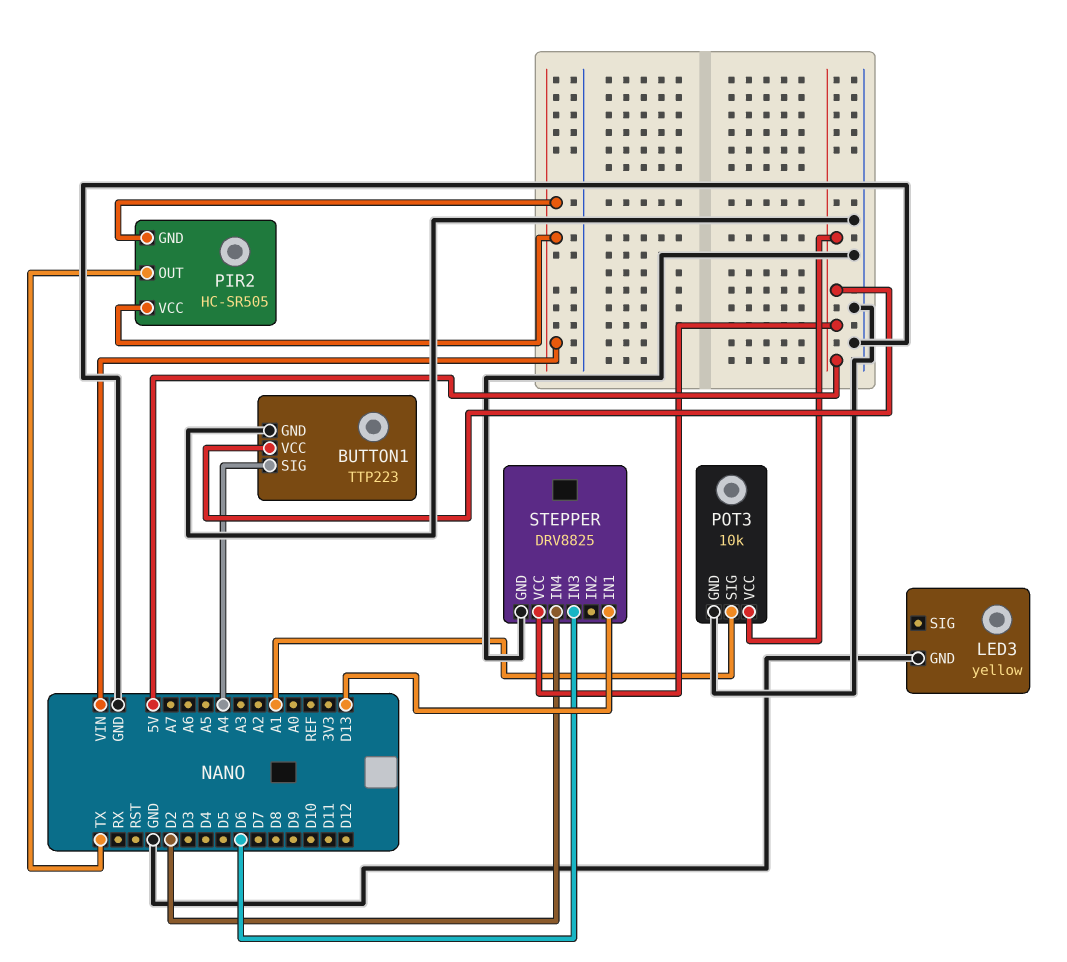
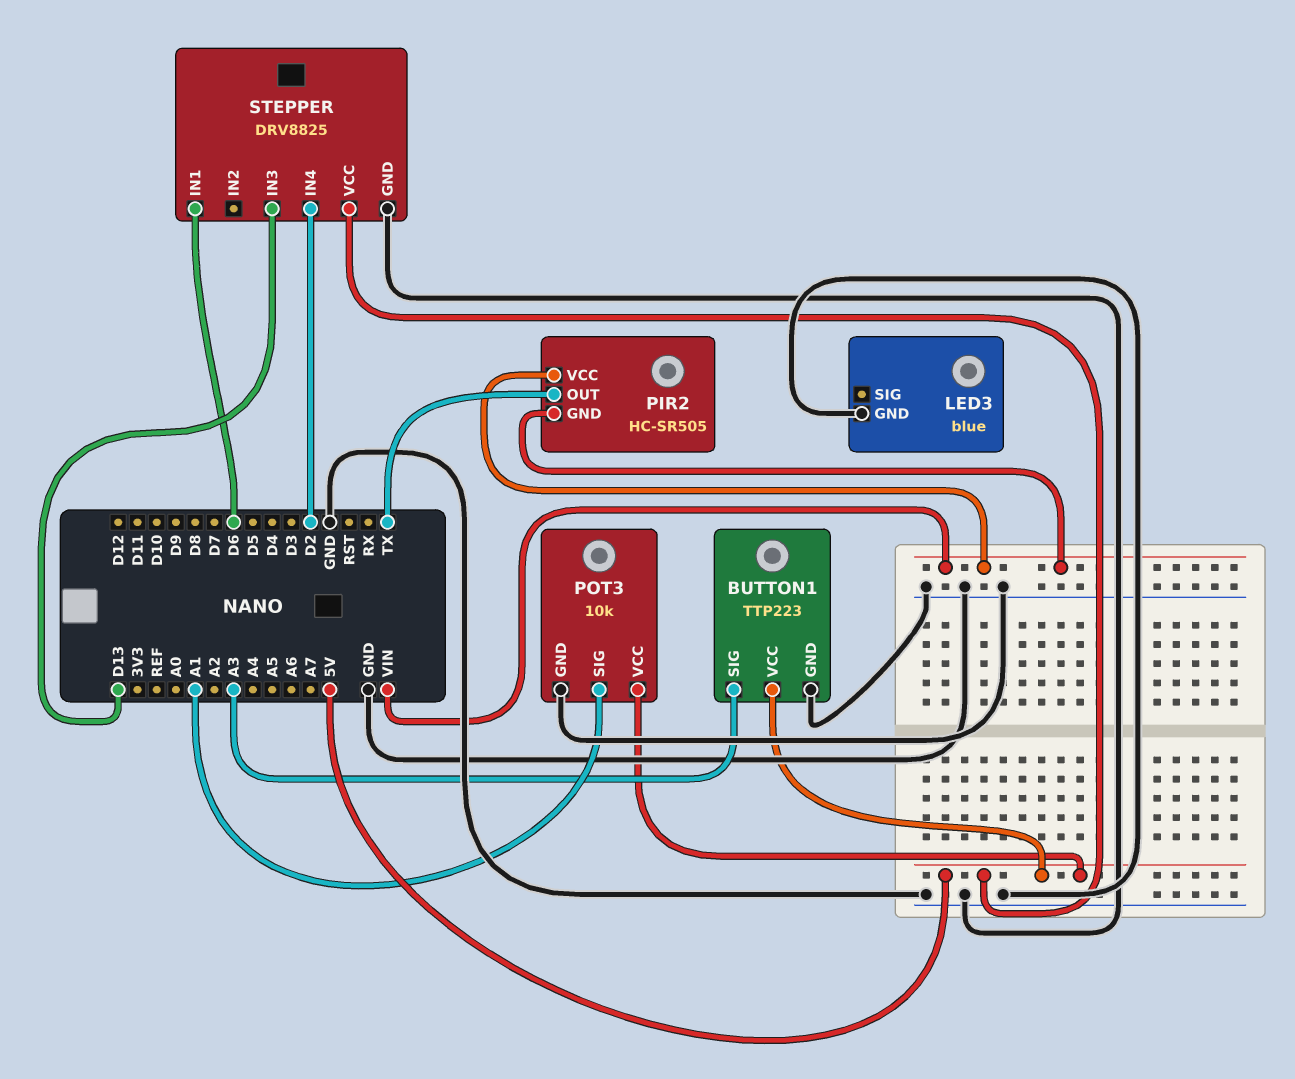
BUTTON1 pin SIG: A4 -> A3
LED3: yellow -> blue
STEPPER pin IN1: D13 -> D6
STEPPER pin IN3: D6 -> D13

